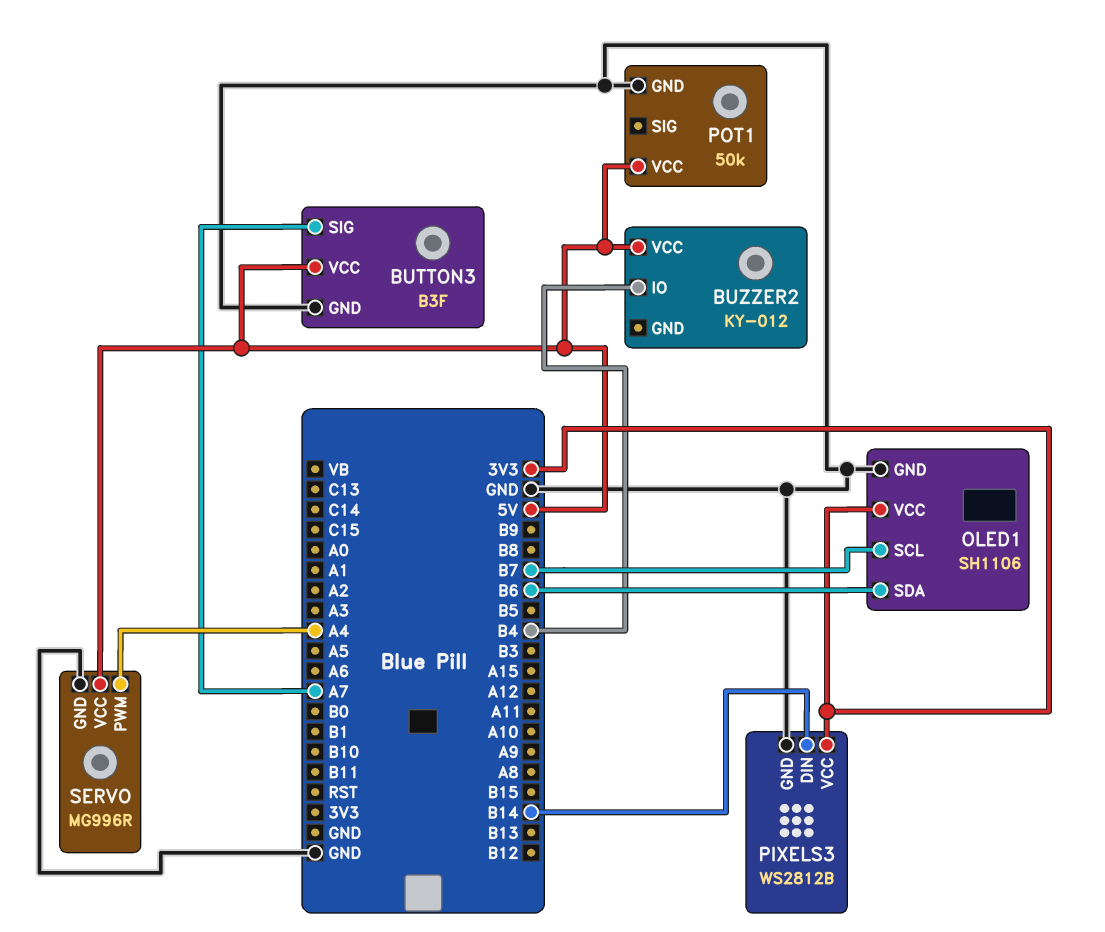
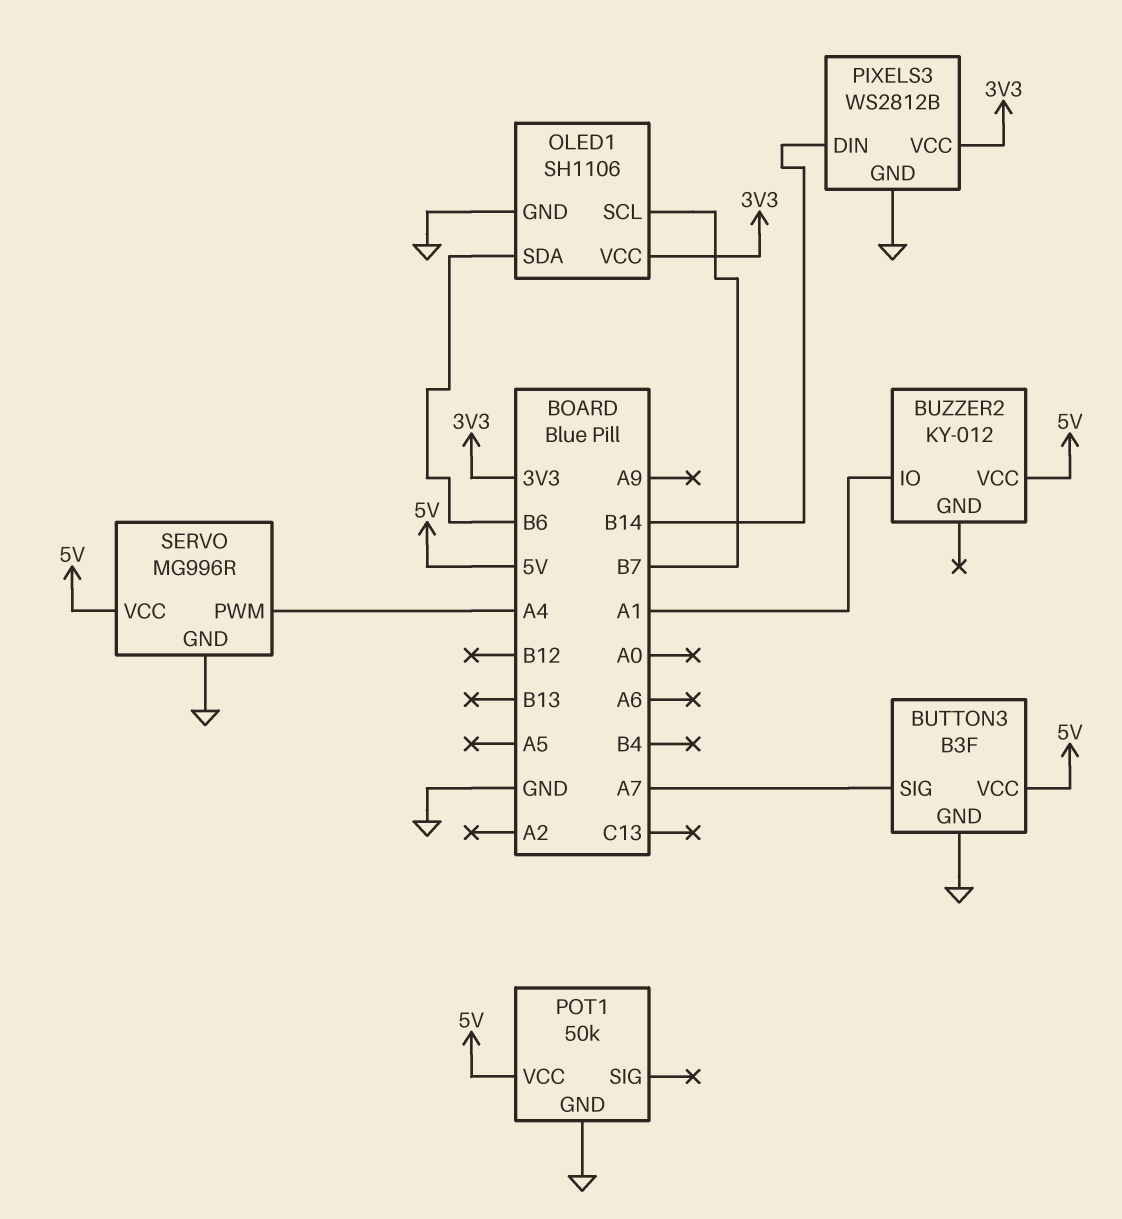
BUZZER2 pin IO: B4 -> A1

